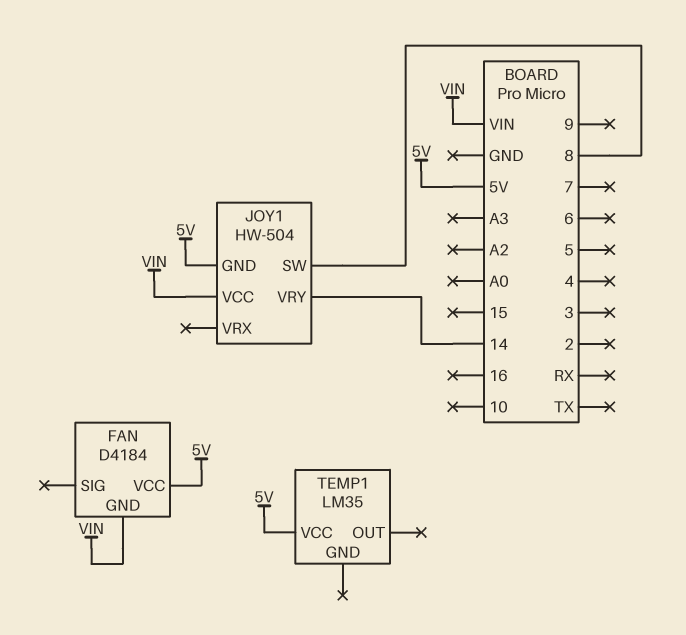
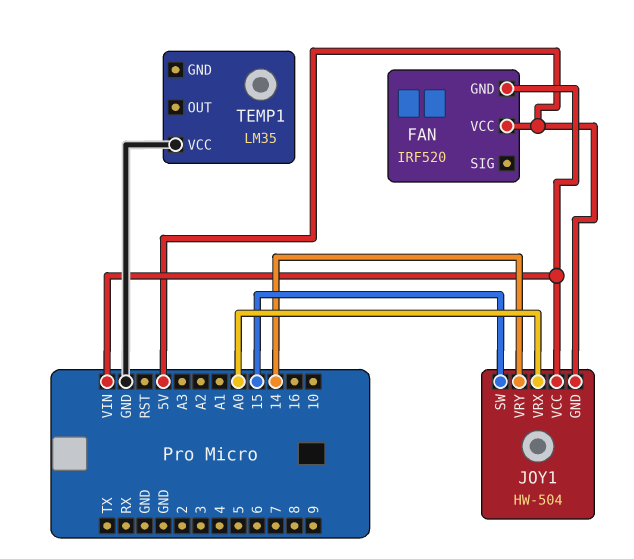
FAN: D4184 -> IRF520
JOY1 pin SW: 8 -> 15
JOY1 pin VRX: none -> A0
TEMP1 pin VCC: 5V -> GND

